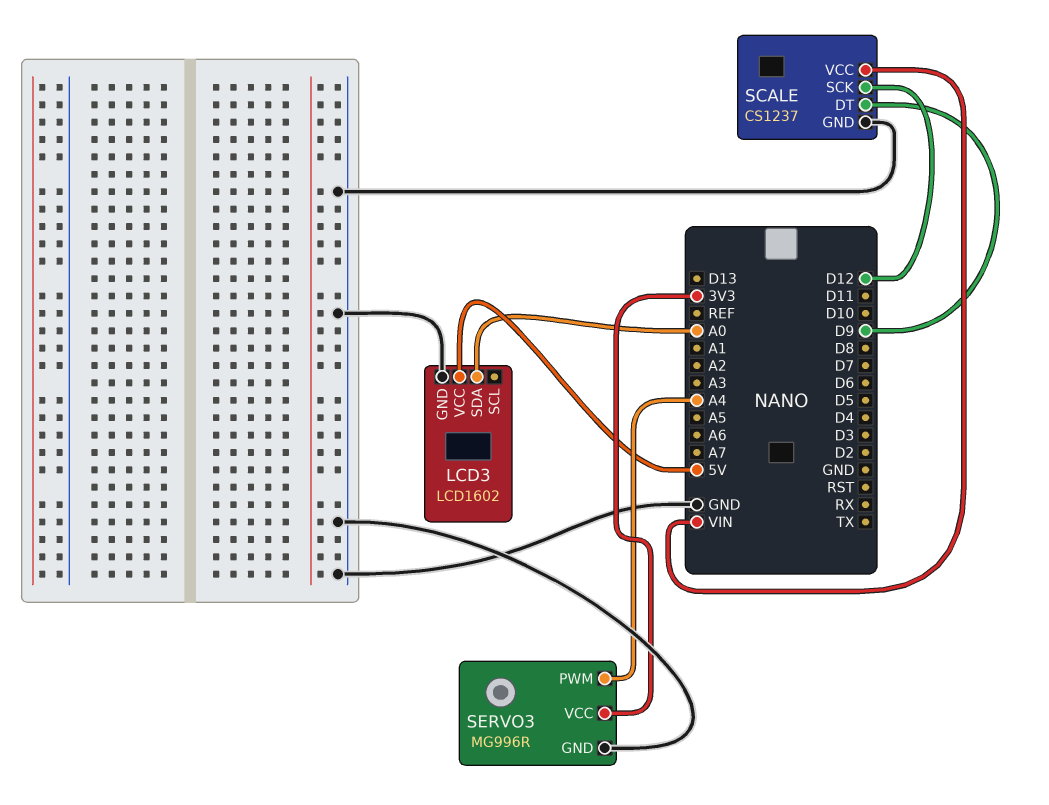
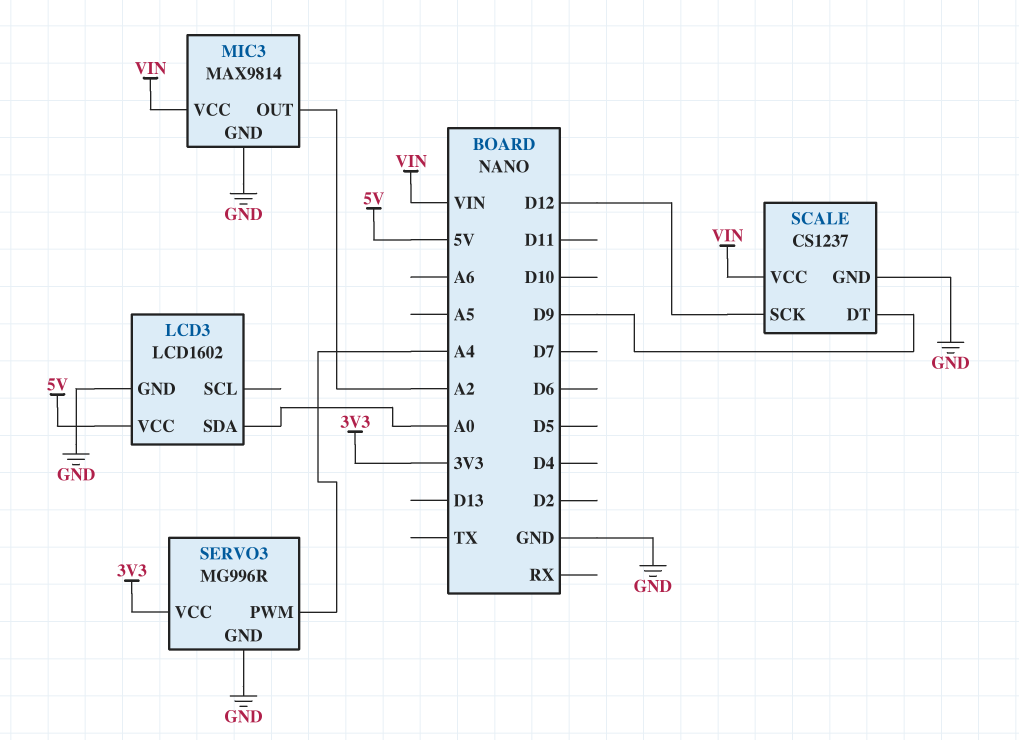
MIC3: none -> MAX9814
MIC3 pin GND: none -> GND
MIC3 pin OUT: none -> A2
MIC3 pin VCC: none -> VIN

